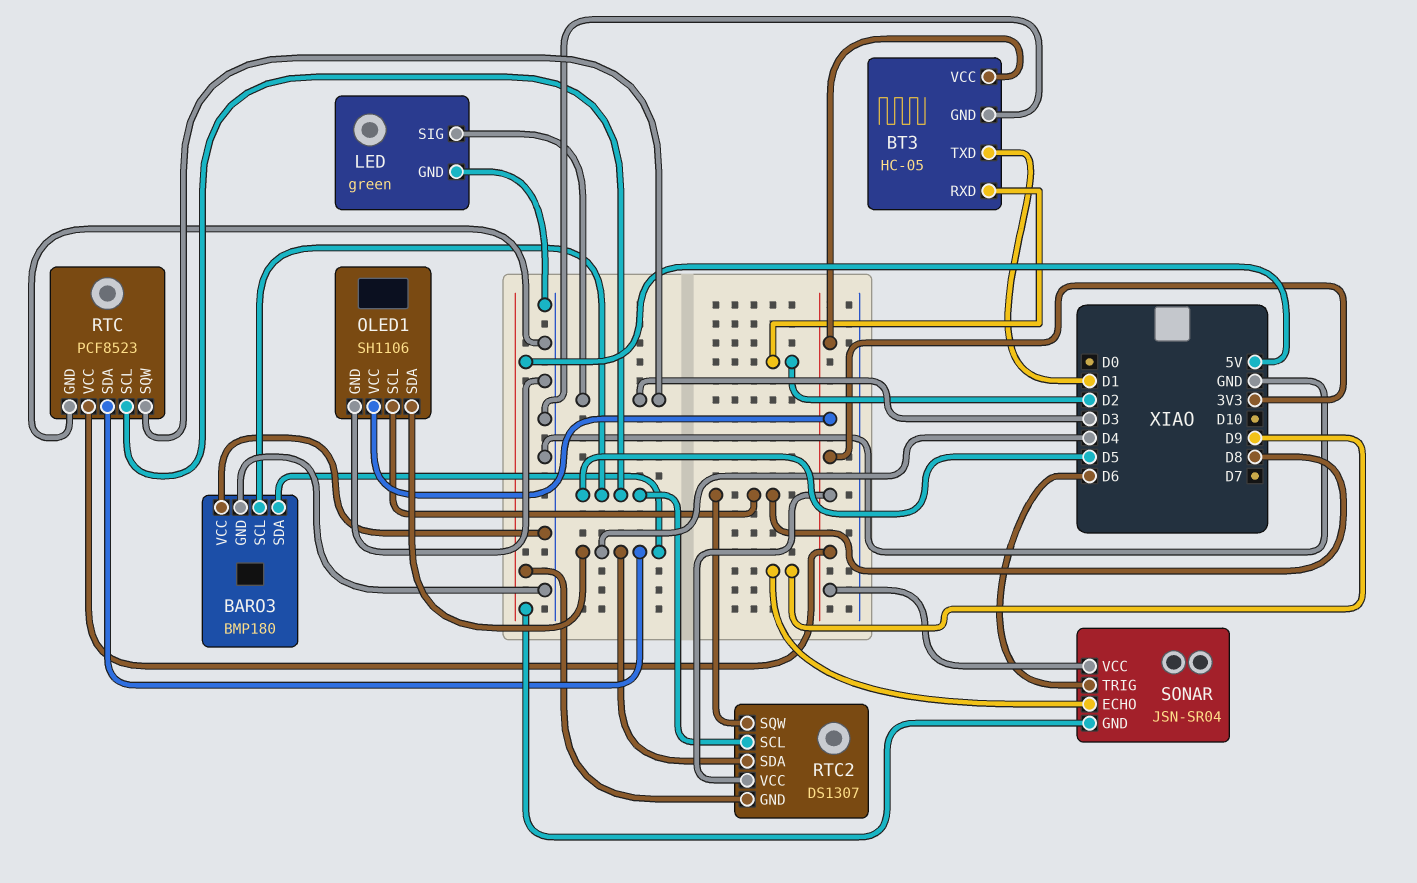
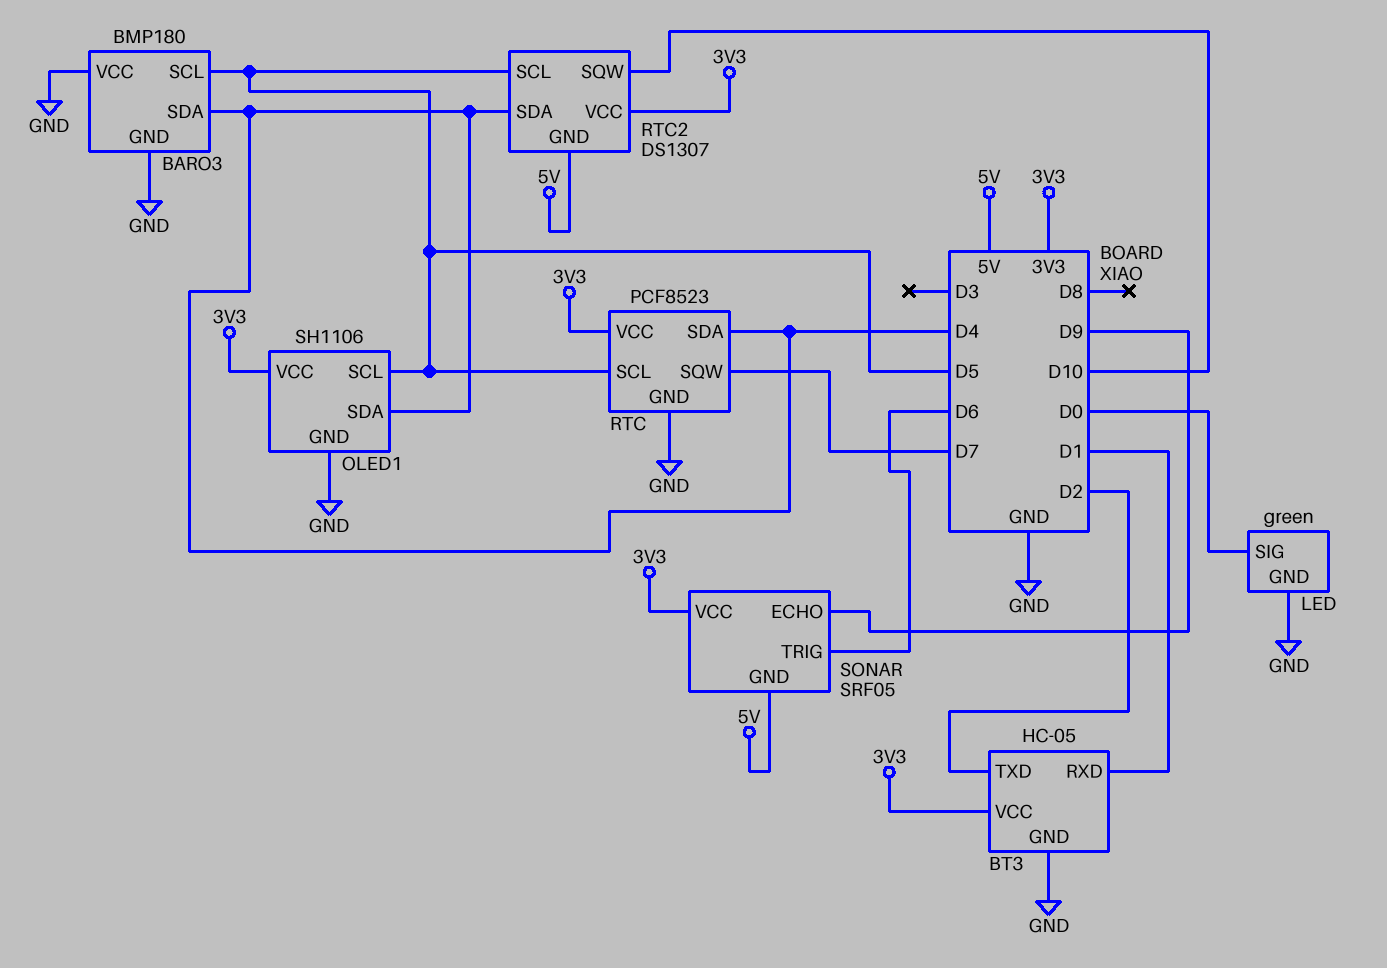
BT3 pin RXD: D2 -> D1
BT3 pin TXD: D1 -> D2
LED pin SIG: D3 -> D0
OLED1 pin SCL: D8 -> D5
RTC pin SQW: D3 -> D7
RTC2 pin SQW: D8 -> D10
SONAR: JSN-SR04 -> SRF05

